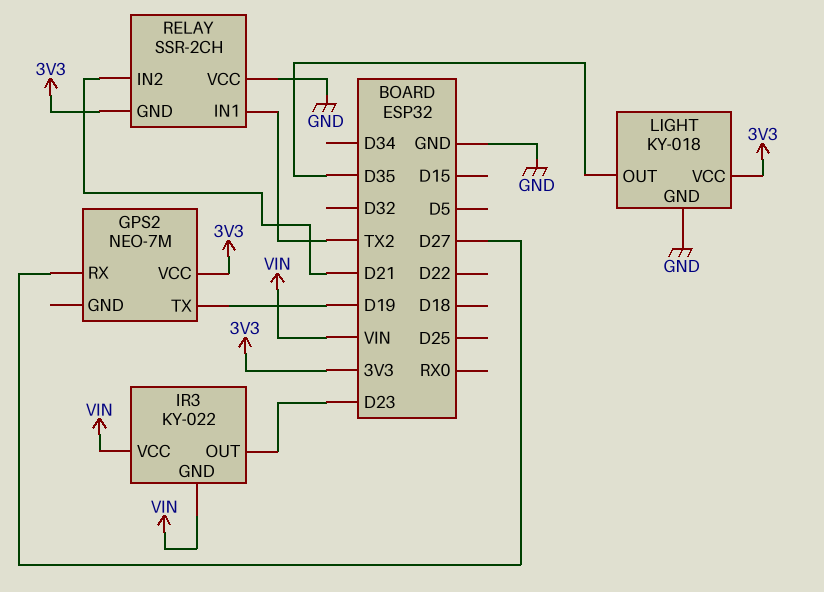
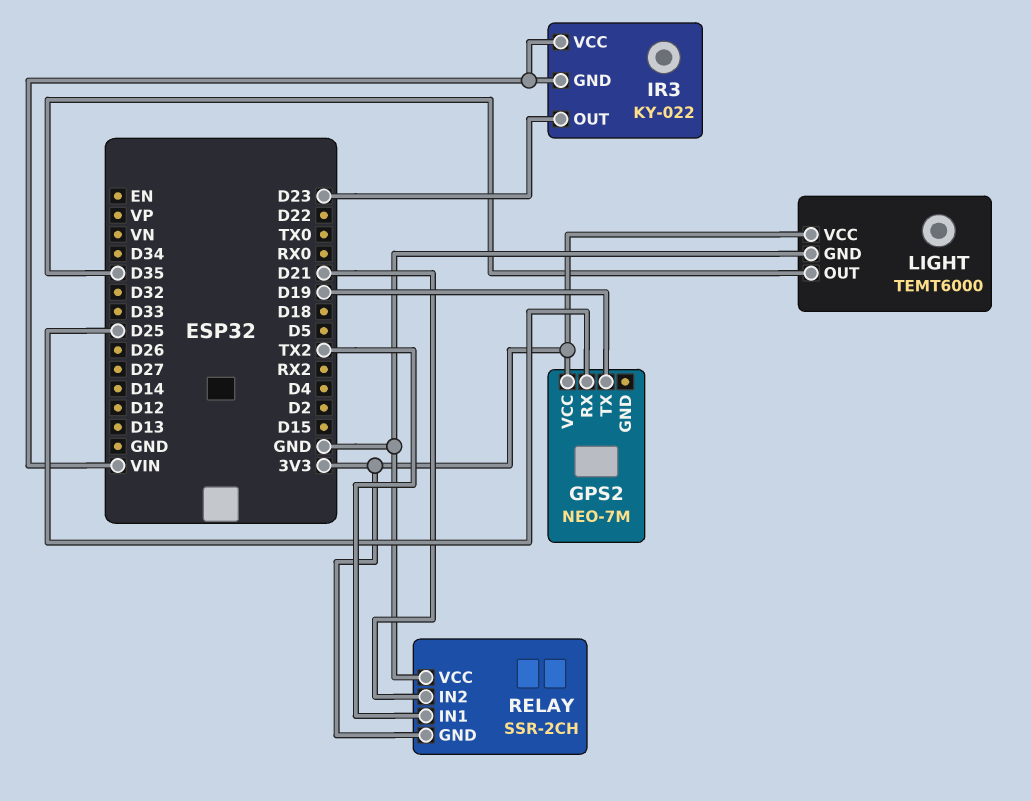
GPS2 pin RX: D27 -> D25
LIGHT: KY-018 -> TEMT6000

